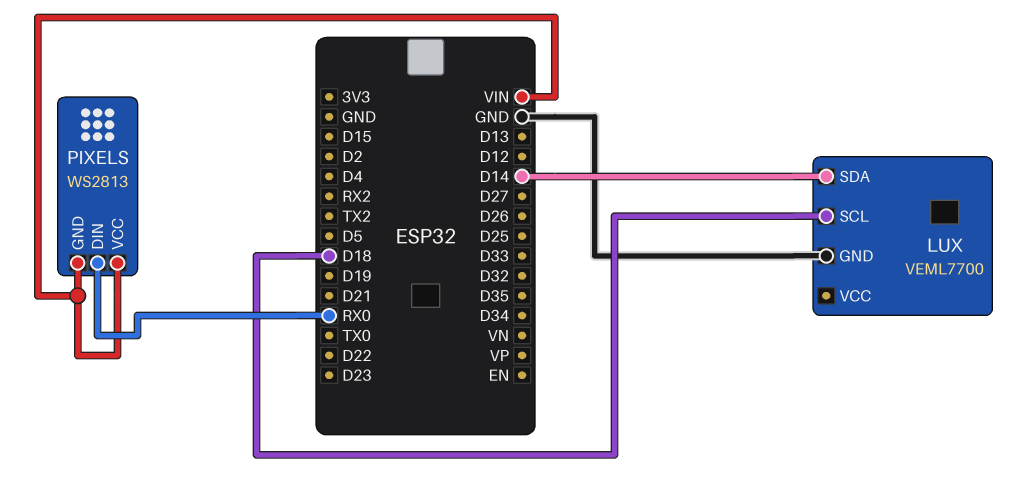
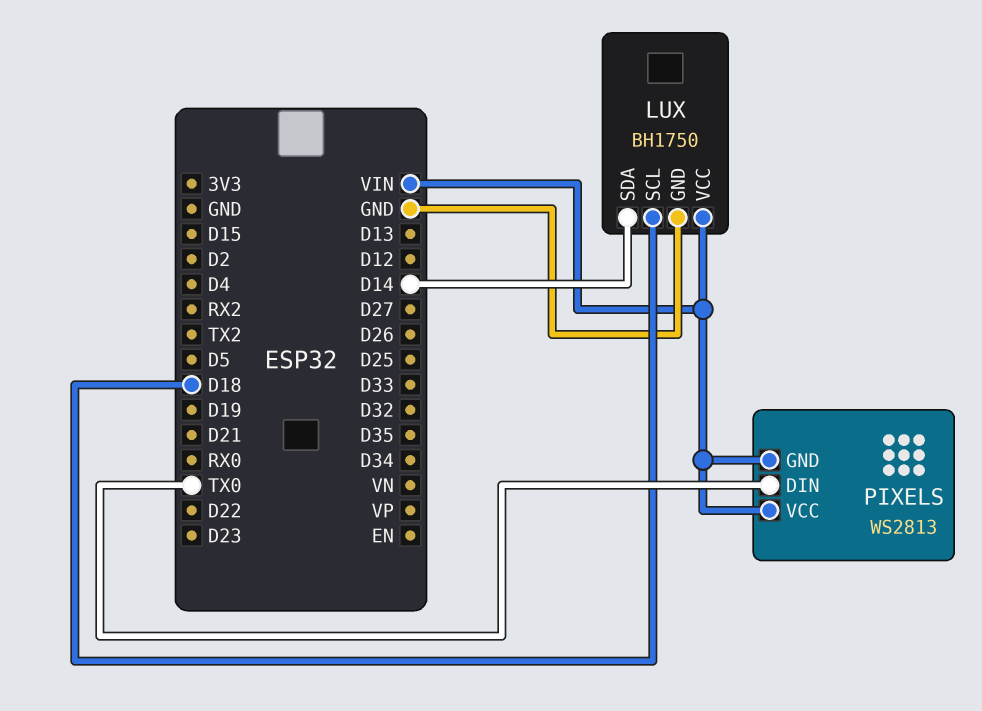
LUX: VEML7700 -> BH1750
LUX pin VCC: none -> VIN
PIXELS pin DIN: RX0 -> TX0

